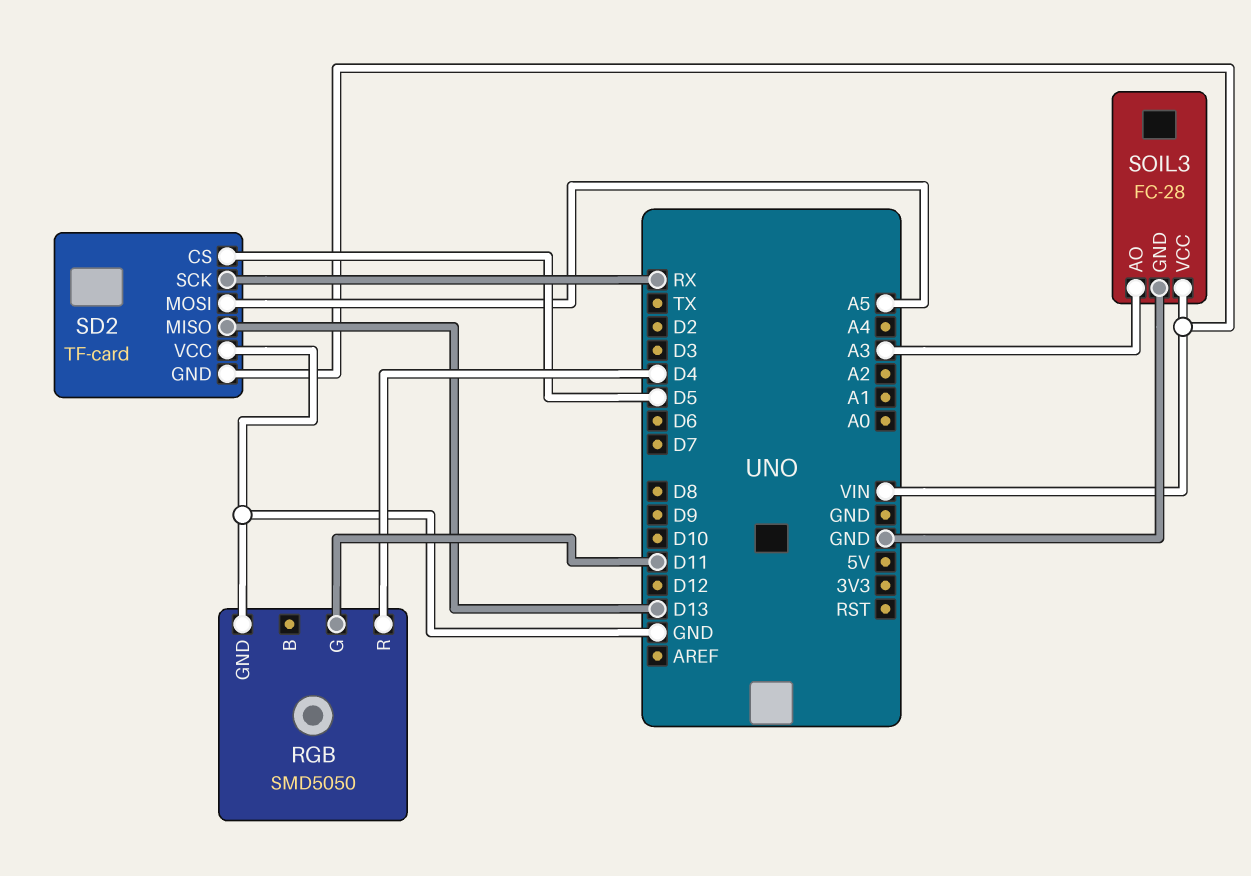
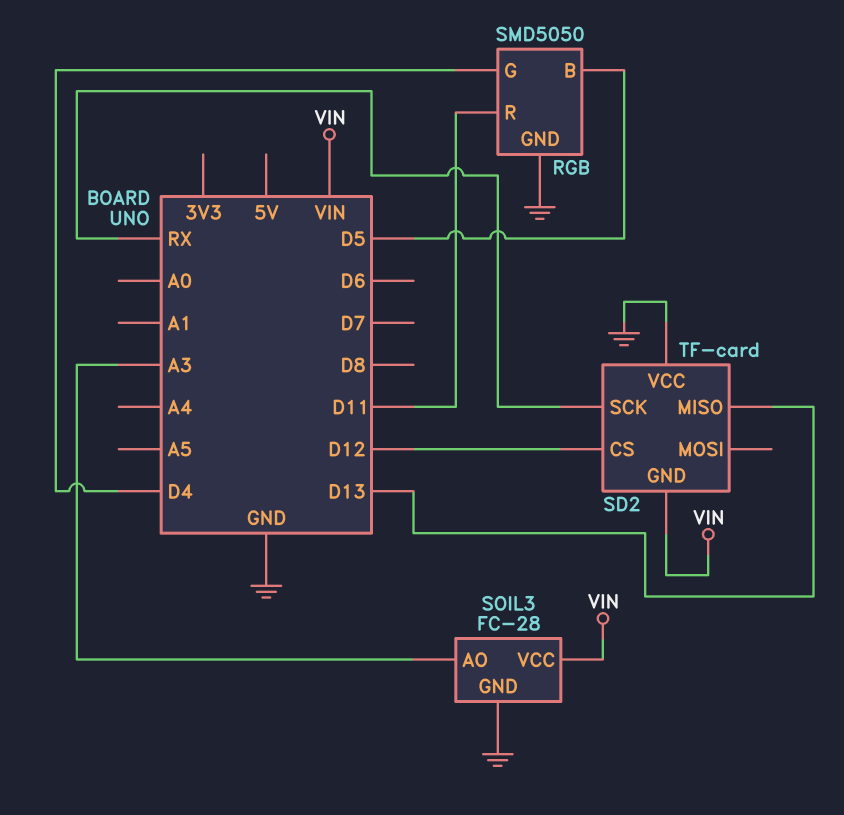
RGB pin B: none -> D5
RGB pin G: D11 -> D4
RGB pin R: D4 -> D11
SD2 pin CS: D5 -> D12
SD2 pin MOSI: A5 -> none

